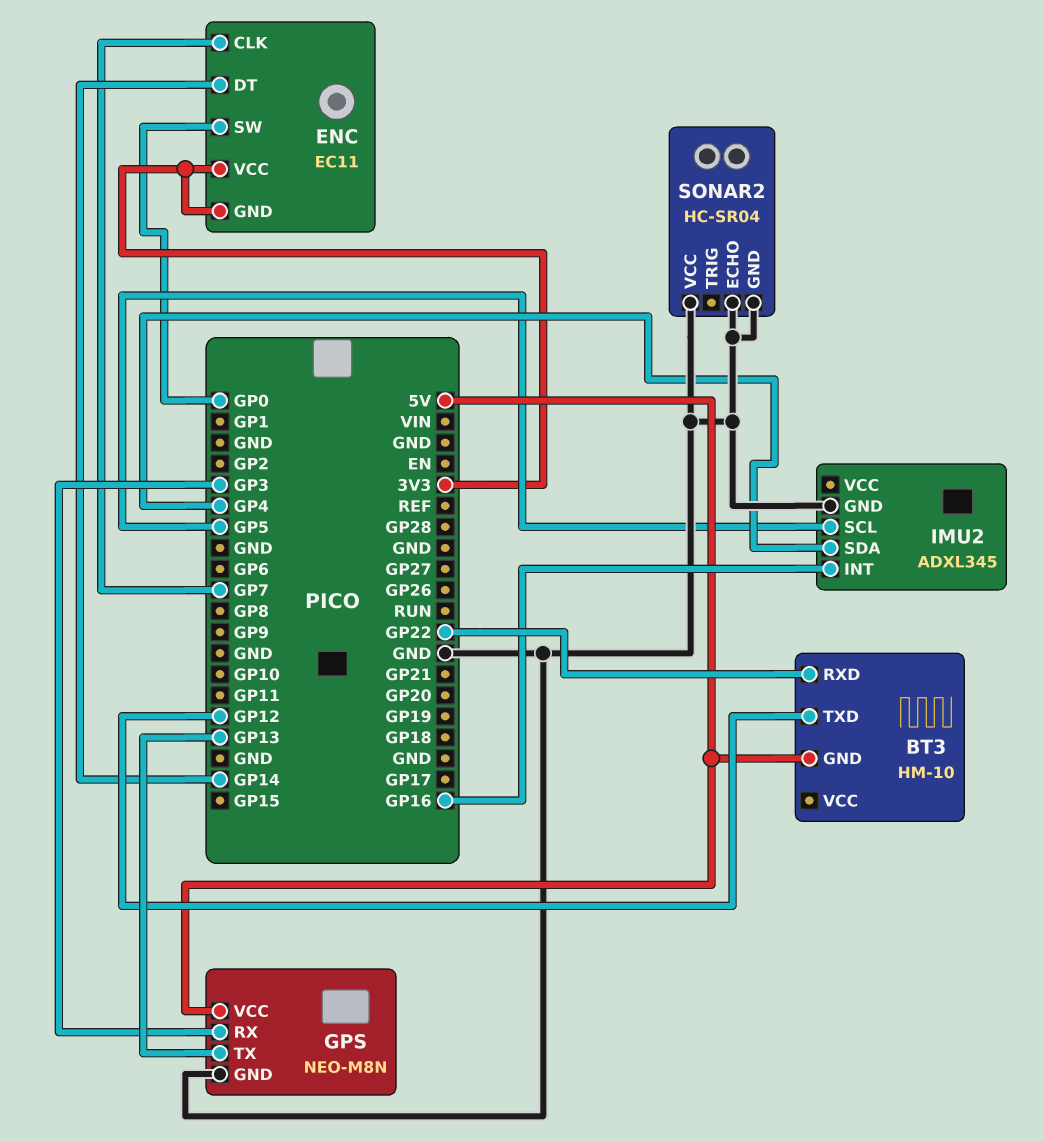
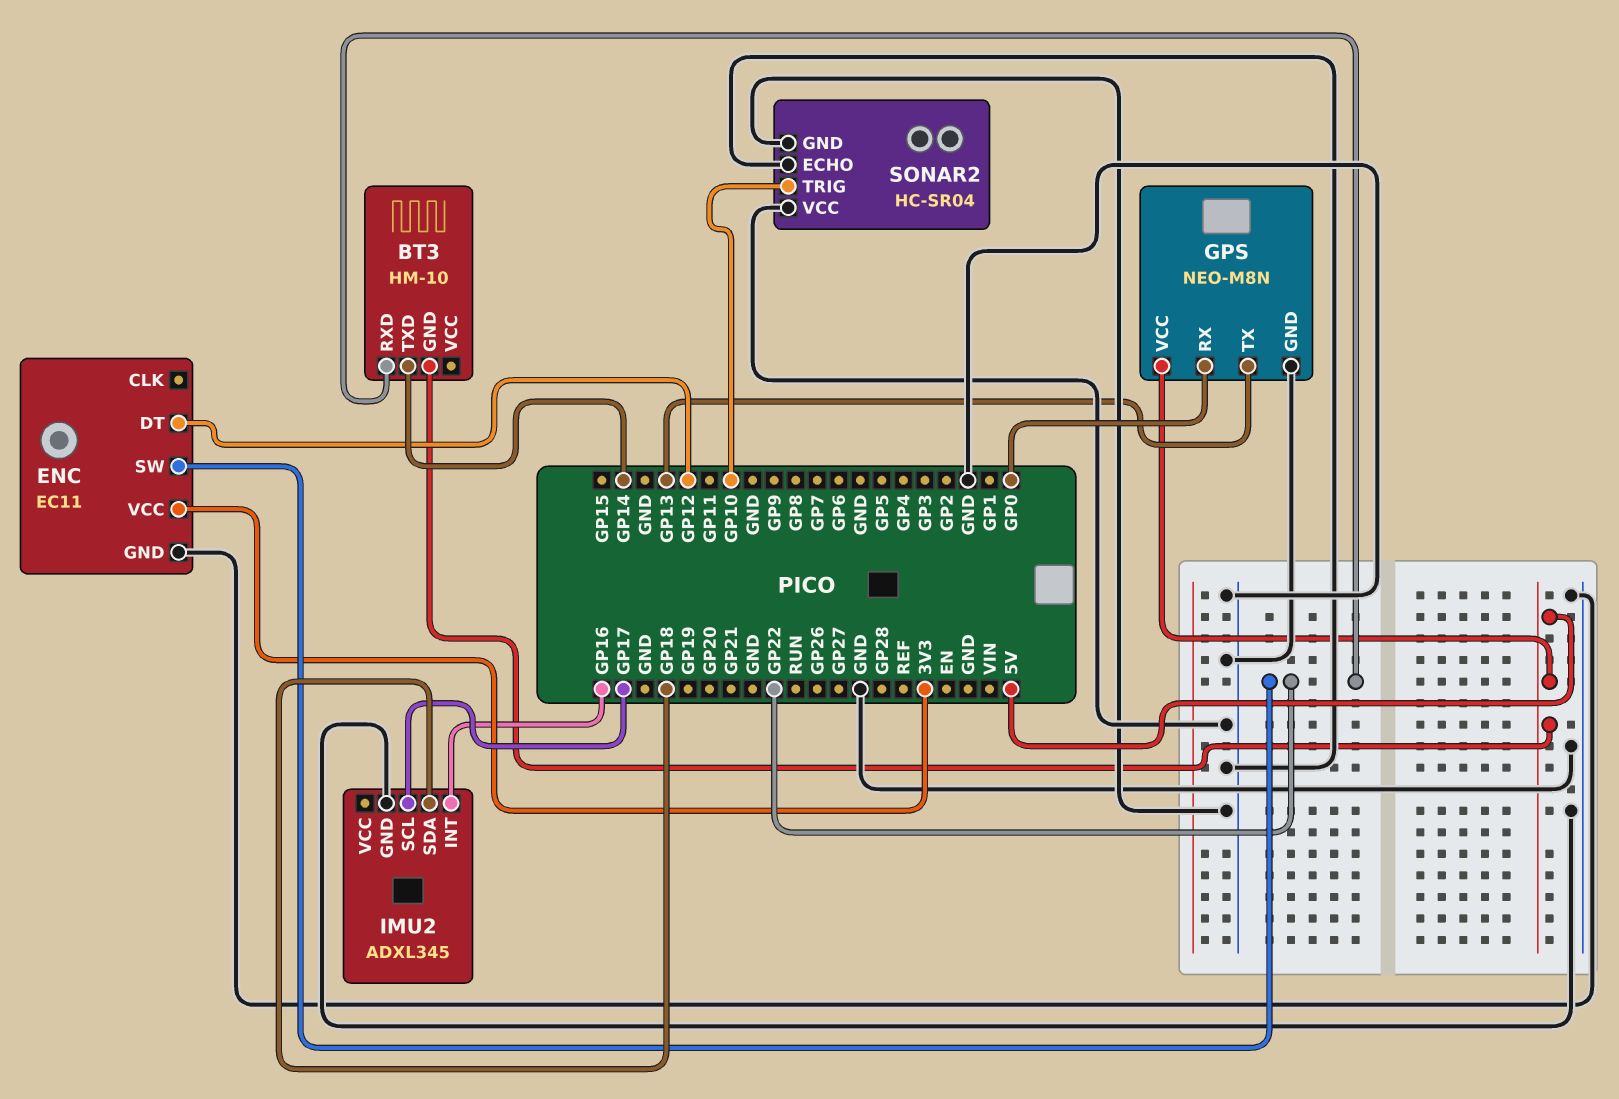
BT3 pin TXD: GP12 -> GP14
ENC pin CLK: GP7 -> none
ENC pin DT: GP14 -> GP12
ENC pin GND: 3V3 -> GND
ENC pin SW: GP0 -> GP22
GPS pin RX: GP3 -> GP0
IMU2 pin SCL: GP5 -> GP17
IMU2 pin SDA: GP4 -> GP18
SONAR2 pin TRIG: none -> GP10

